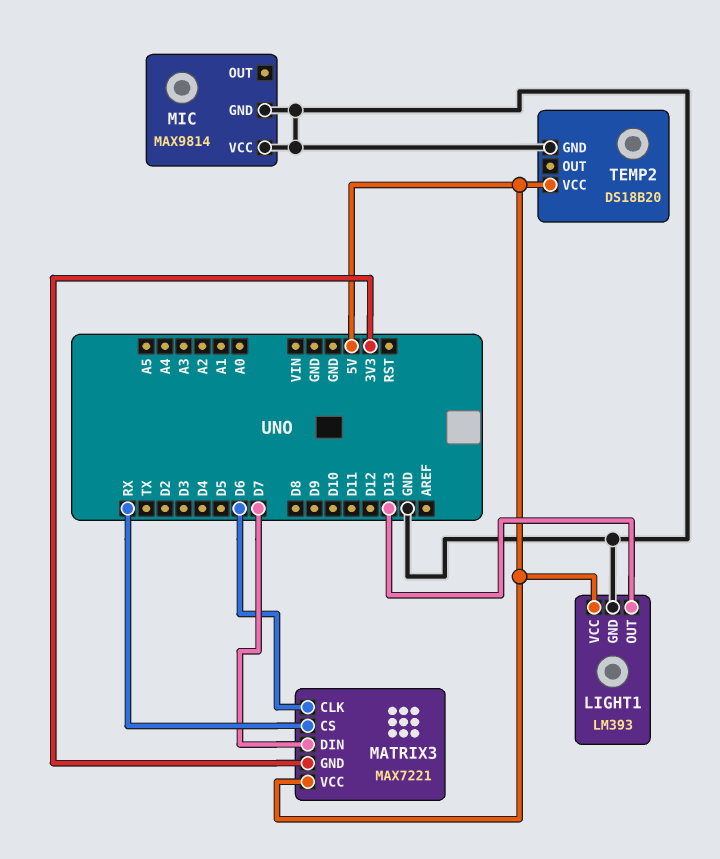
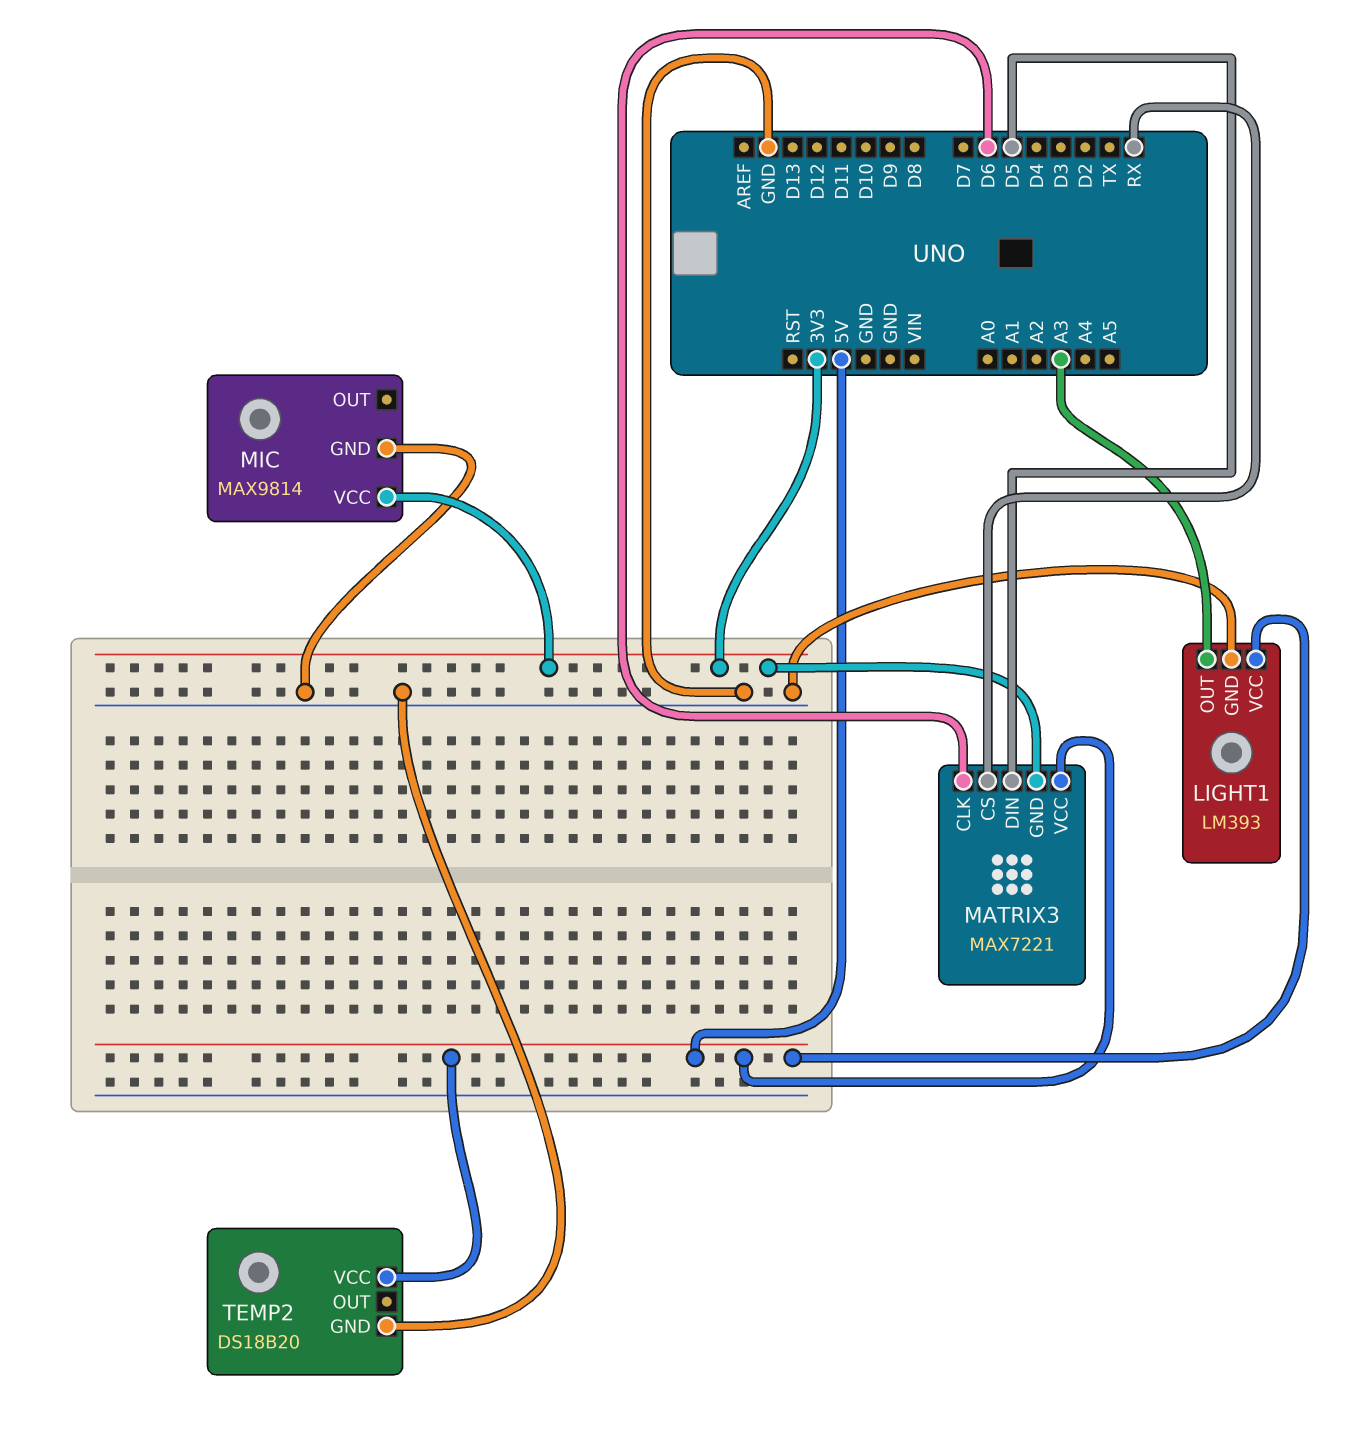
LIGHT1 pin OUT: D13 -> A3
MATRIX3 pin DIN: D7 -> D5
MIC pin VCC: GND -> 3V3

